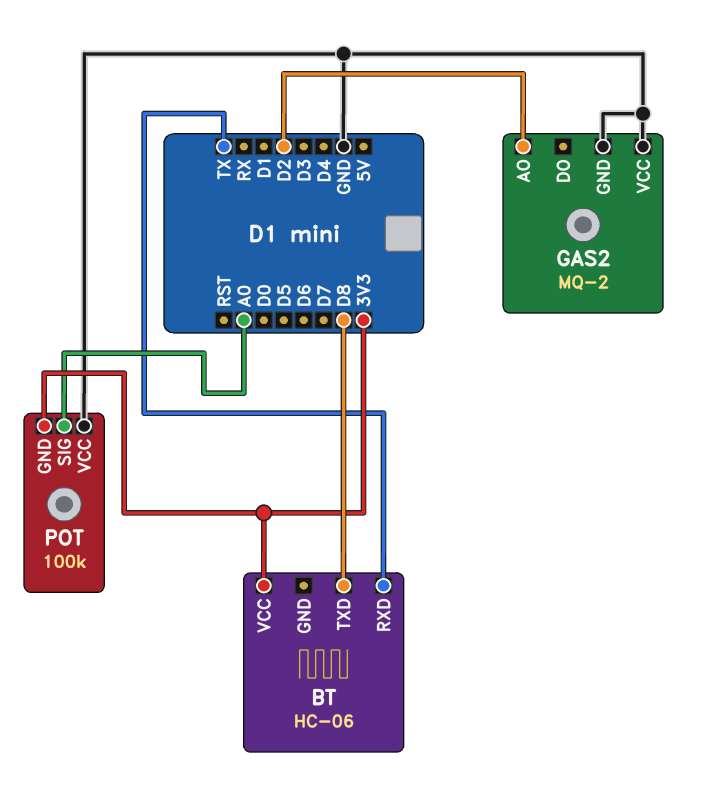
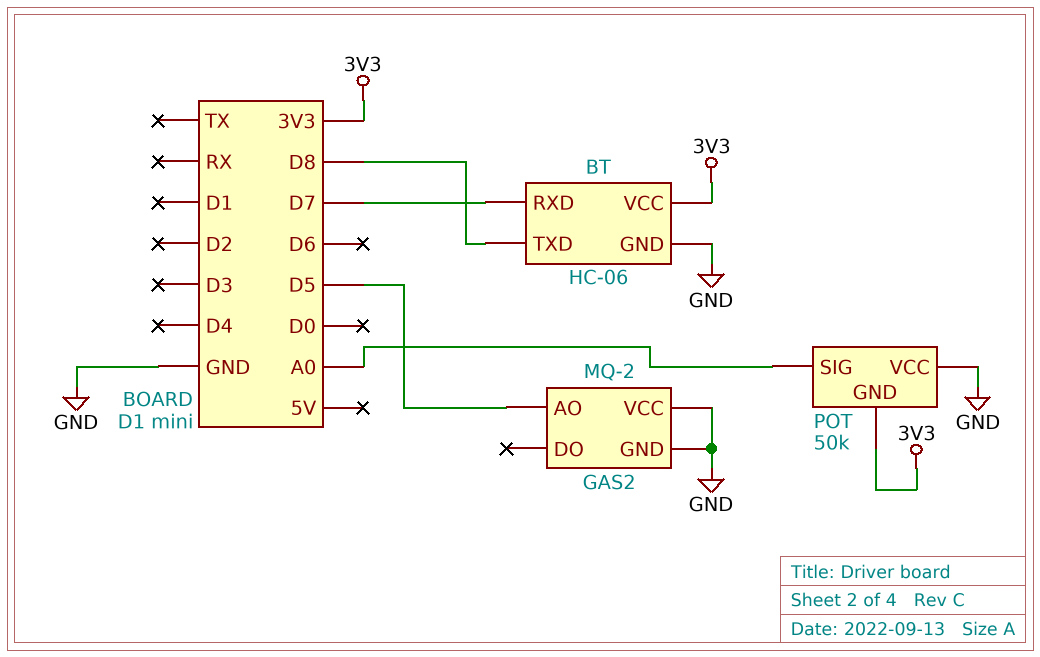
BT pin GND: none -> GND
BT pin RXD: TX -> D7
GAS2 pin AO: D2 -> D5
POT: 100k -> 50k

